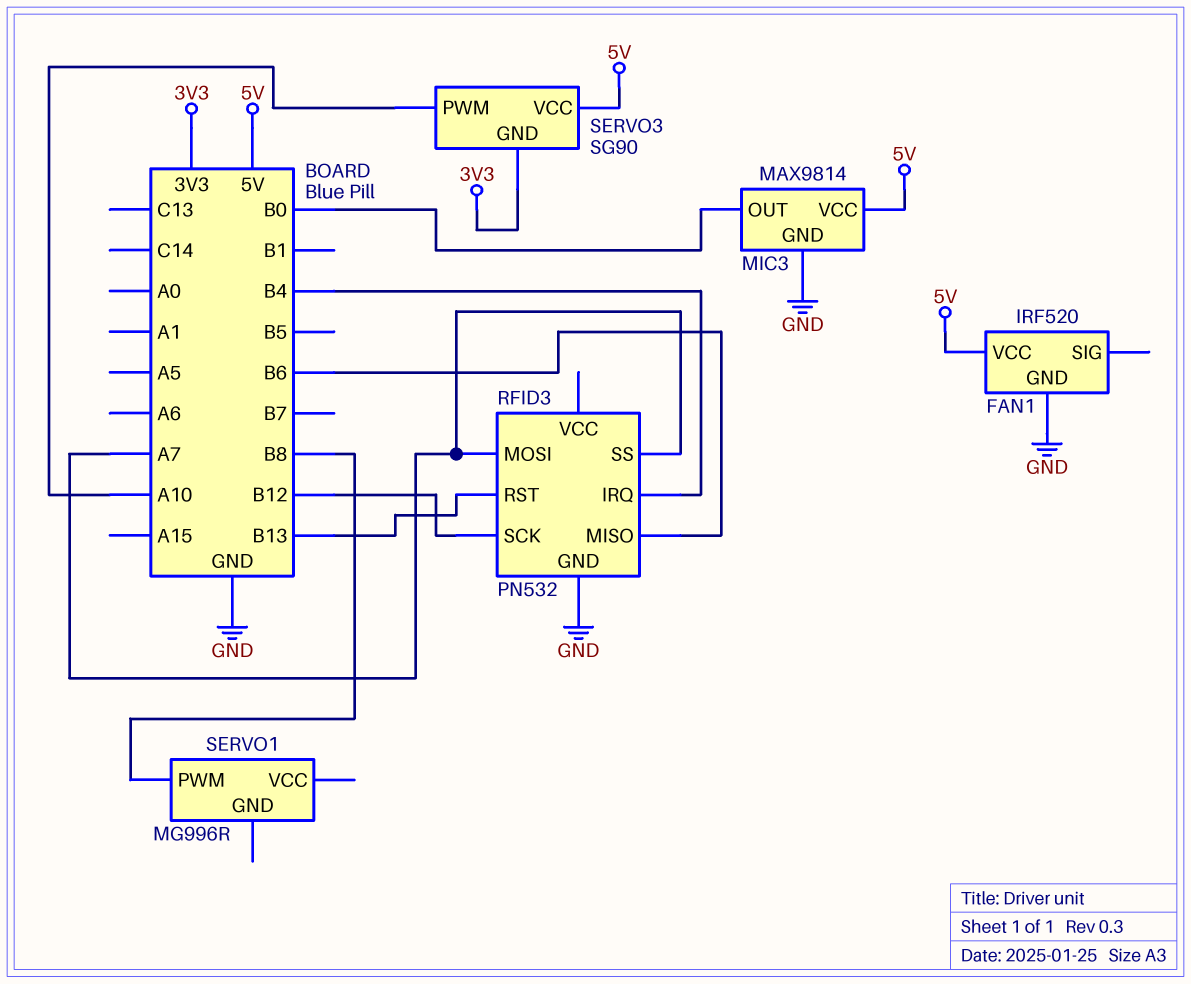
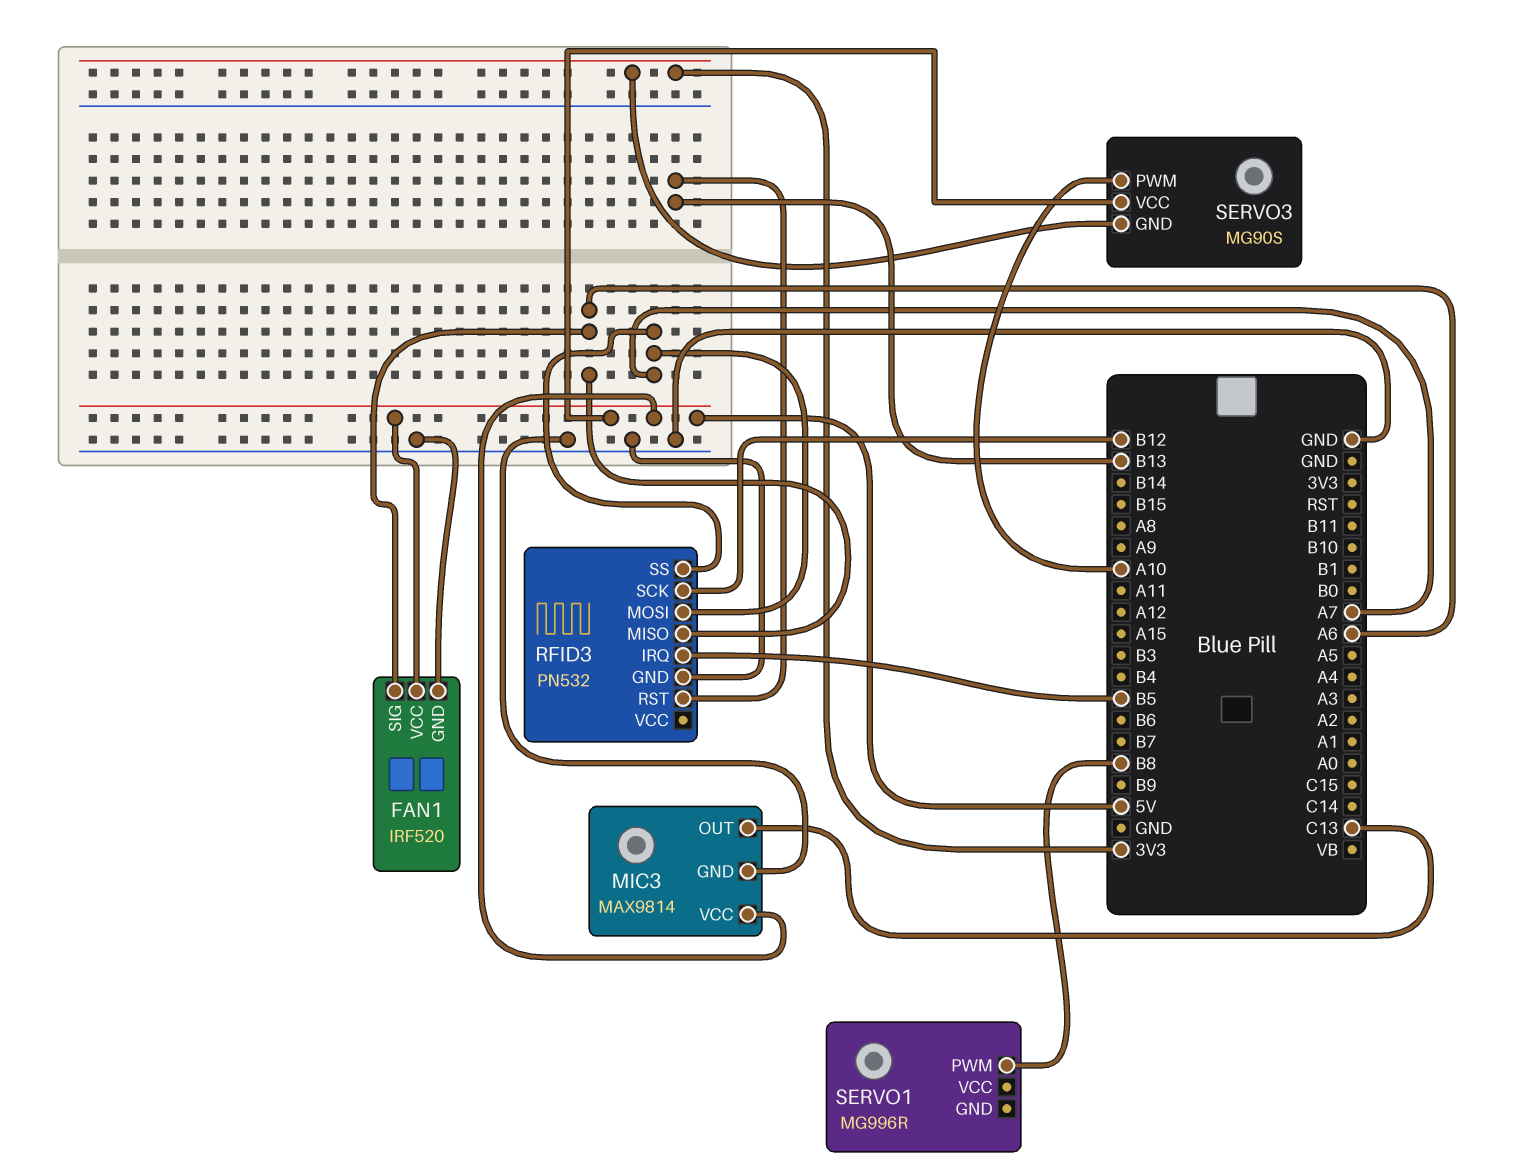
FAN1 pin SIG: none -> A6
MIC3 pin OUT: B0 -> C13
RFID3 pin IRQ: B4 -> B5
RFID3 pin MISO: B6 -> A6
SERVO3: SG90 -> MG90S

